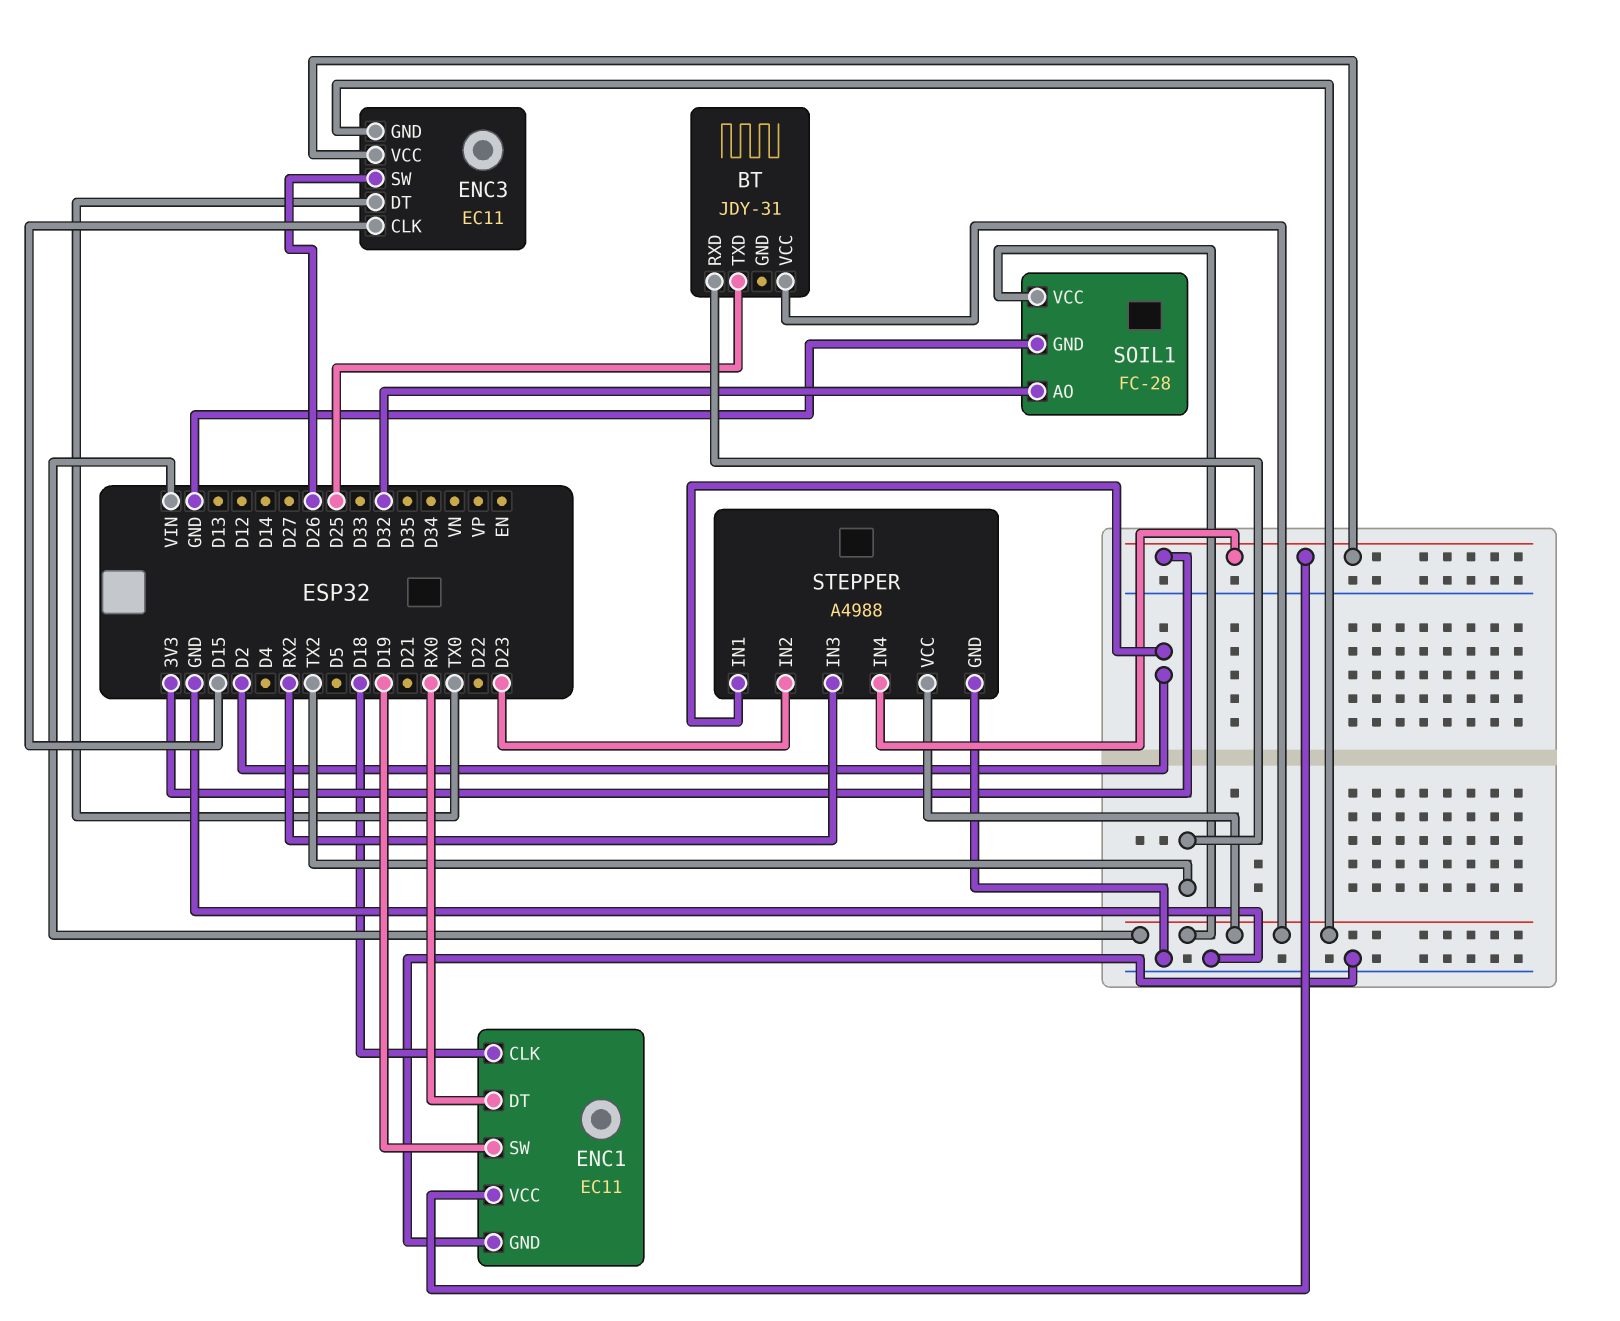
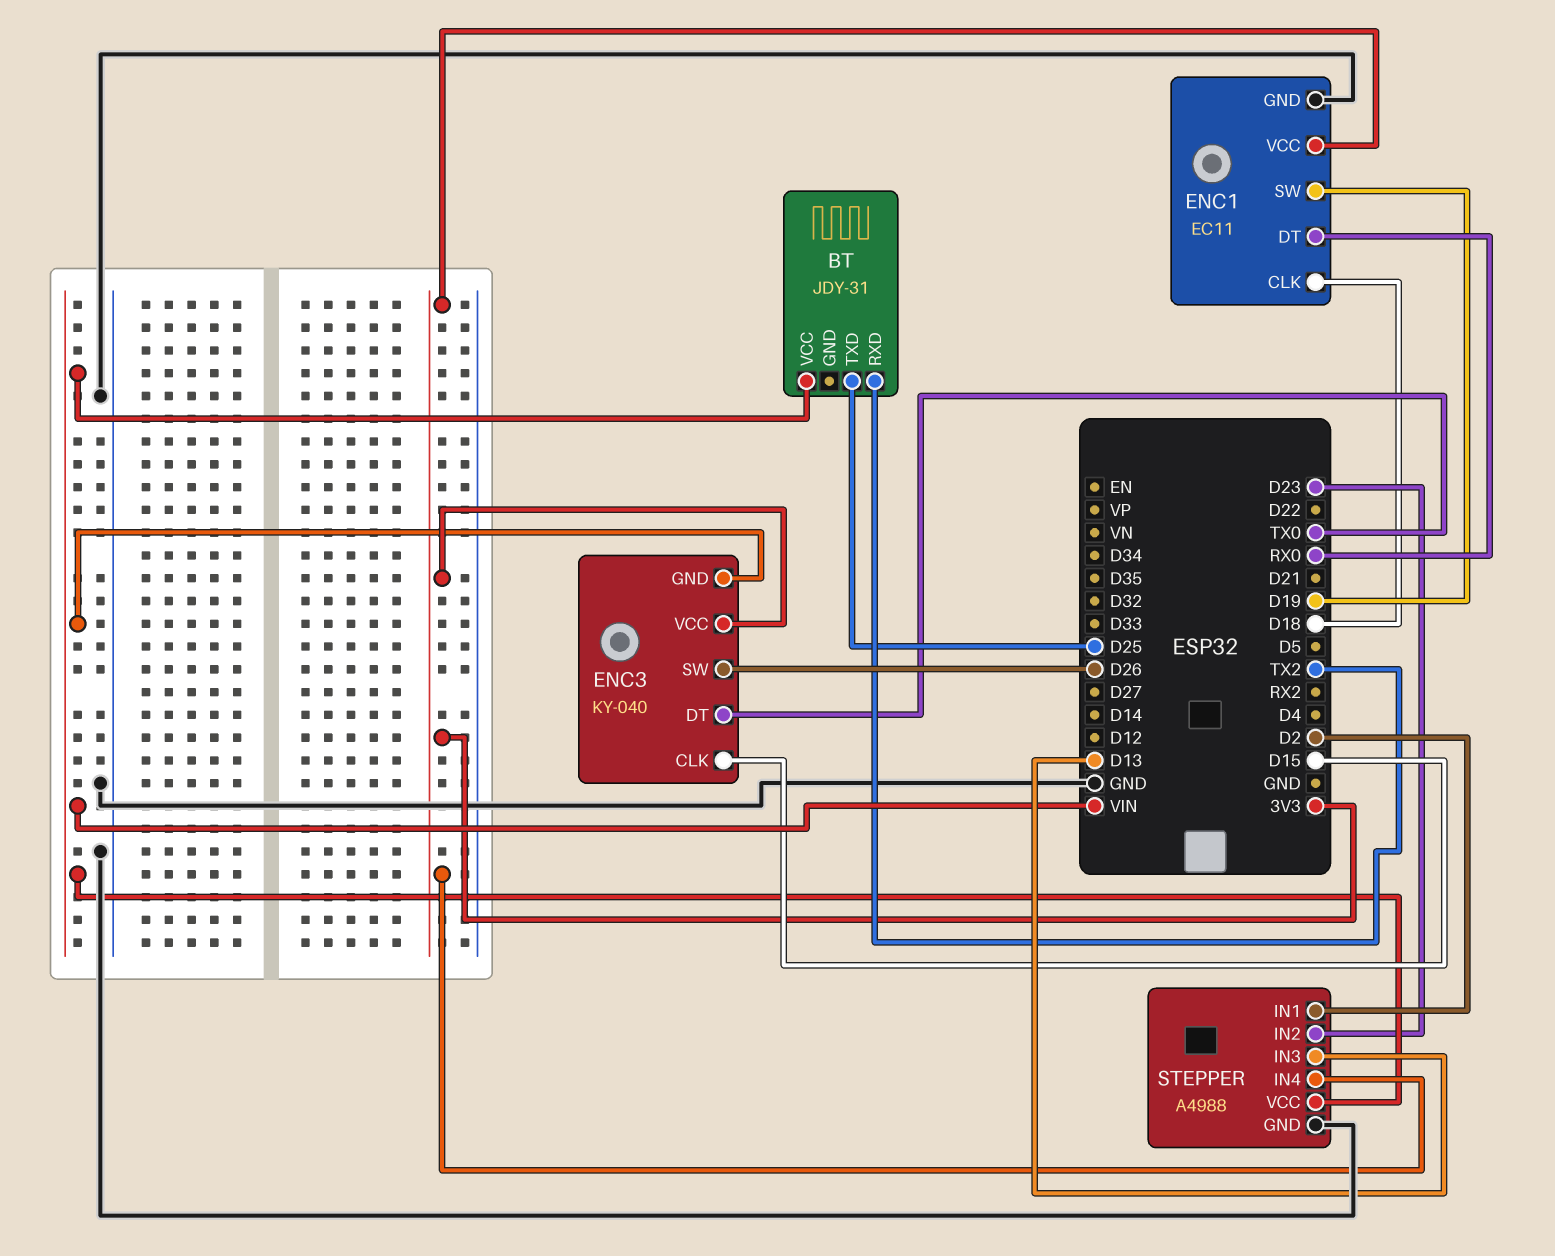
ENC3: EC11 -> KY-040
SOIL1: FC-28 -> none
SOIL1 pin AO: D32 -> none
SOIL1 pin GND: GND -> none
SOIL1 pin VCC: VIN -> none
STEPPER pin IN3: RX2 -> D13

